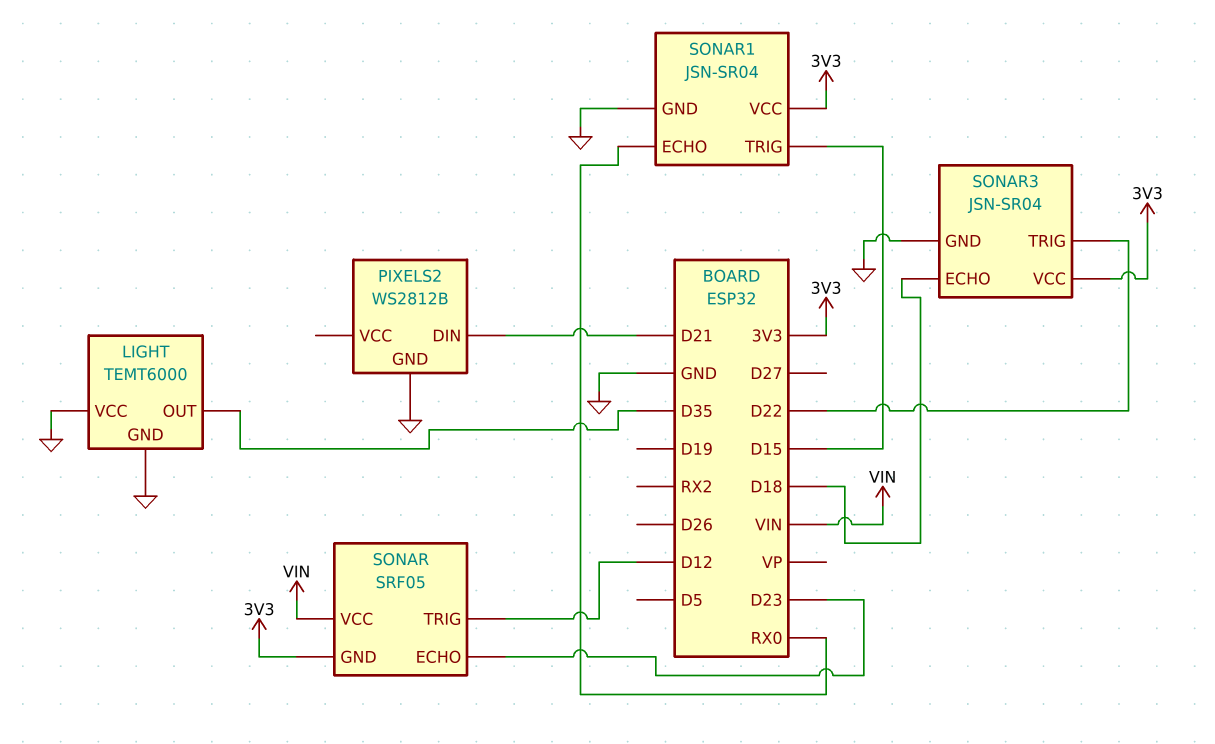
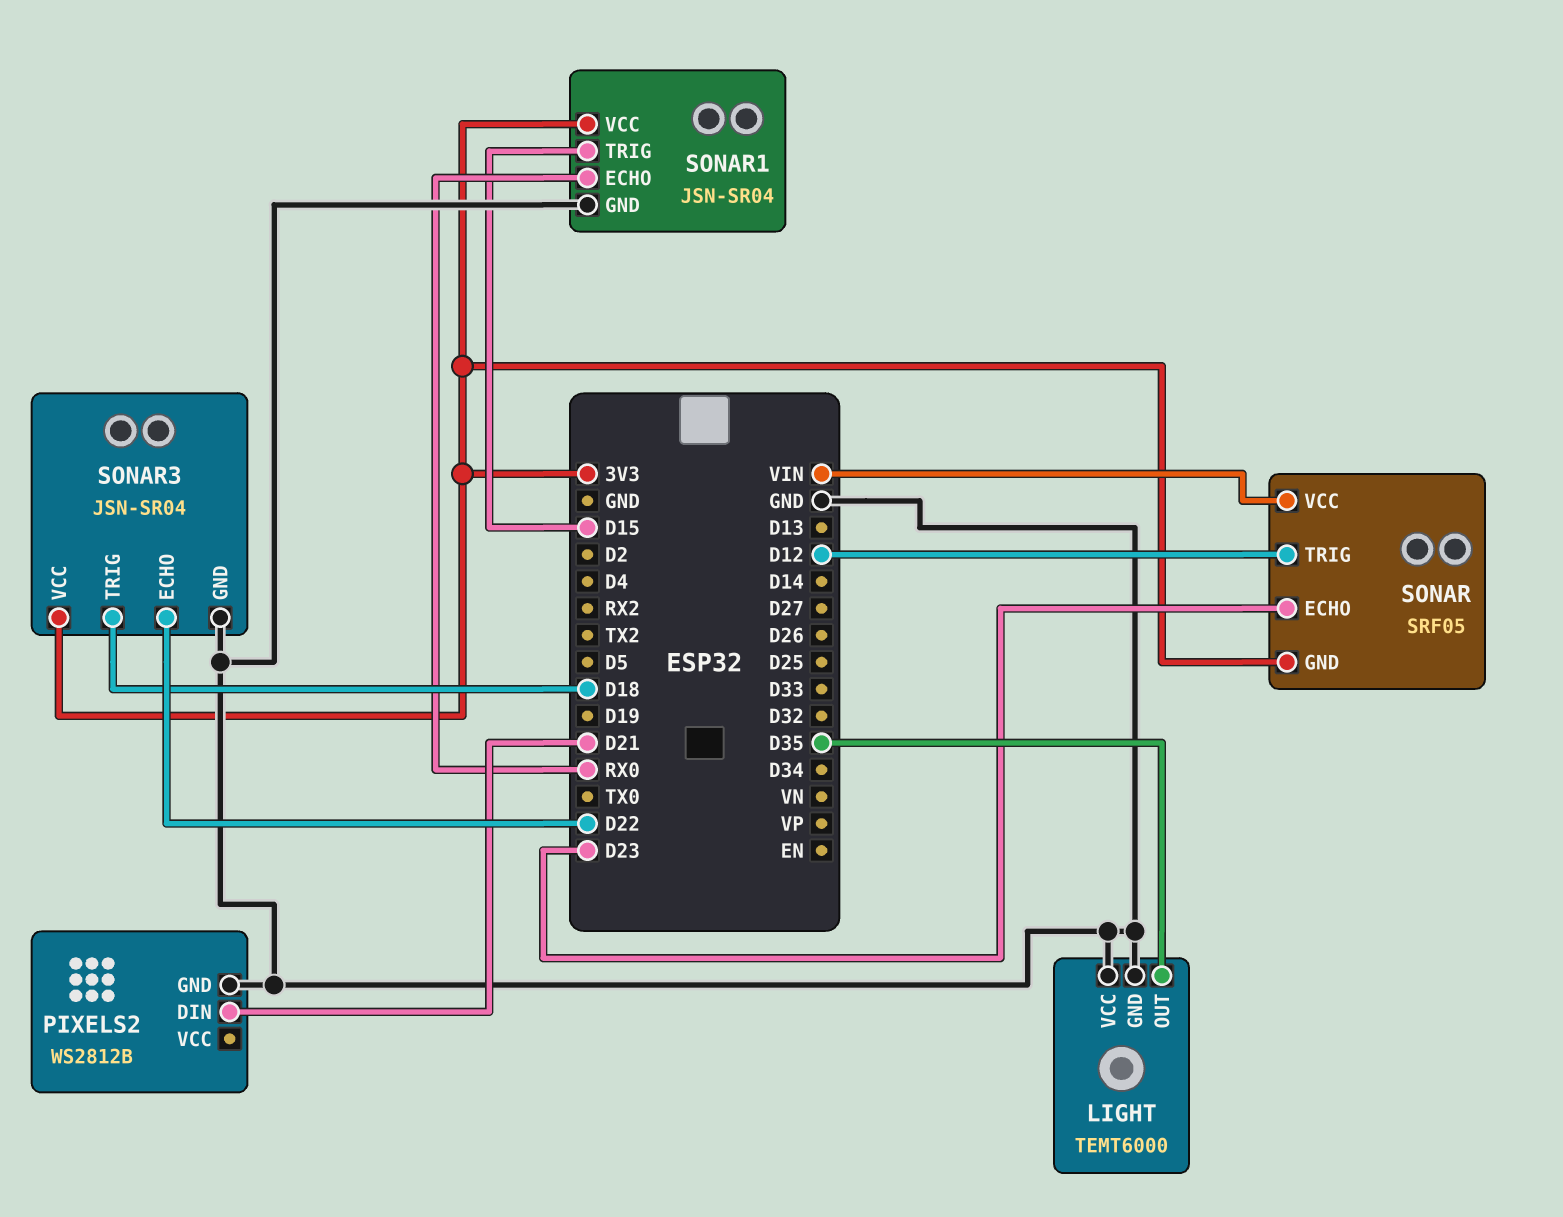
SONAR3 pin ECHO: D18 -> D22
SONAR3 pin TRIG: D22 -> D18

